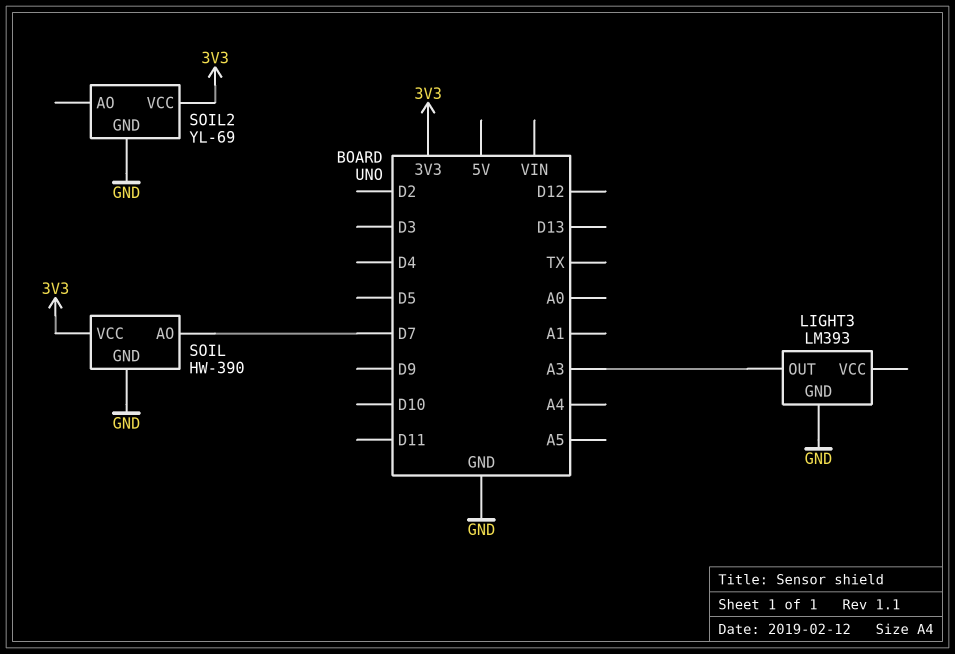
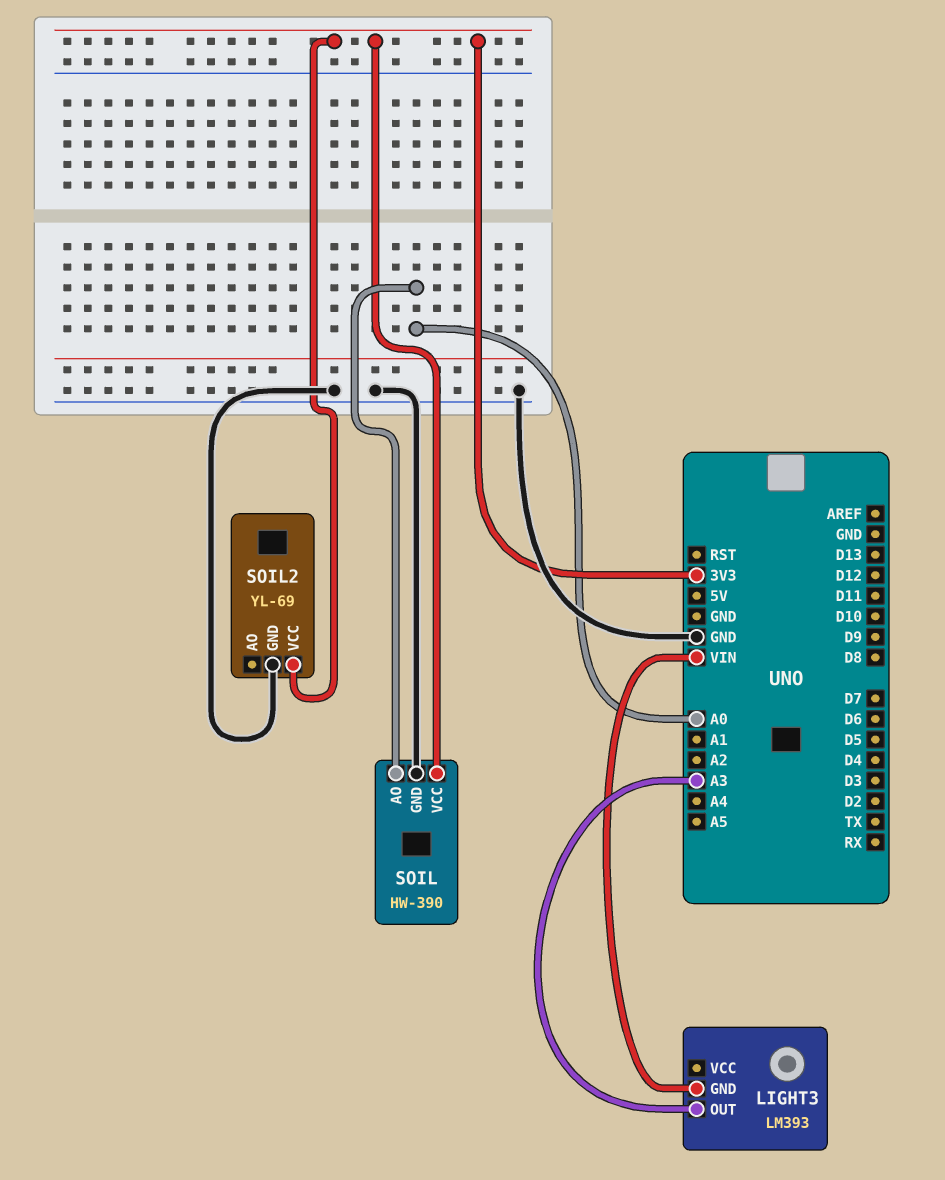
LIGHT3 pin GND: GND -> VIN
SOIL pin AO: D7 -> A0

